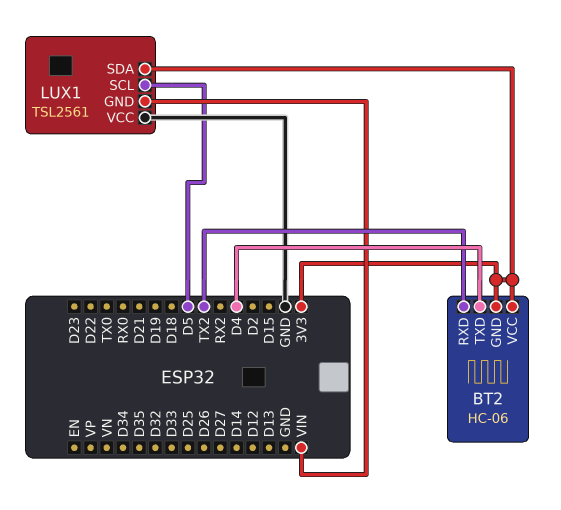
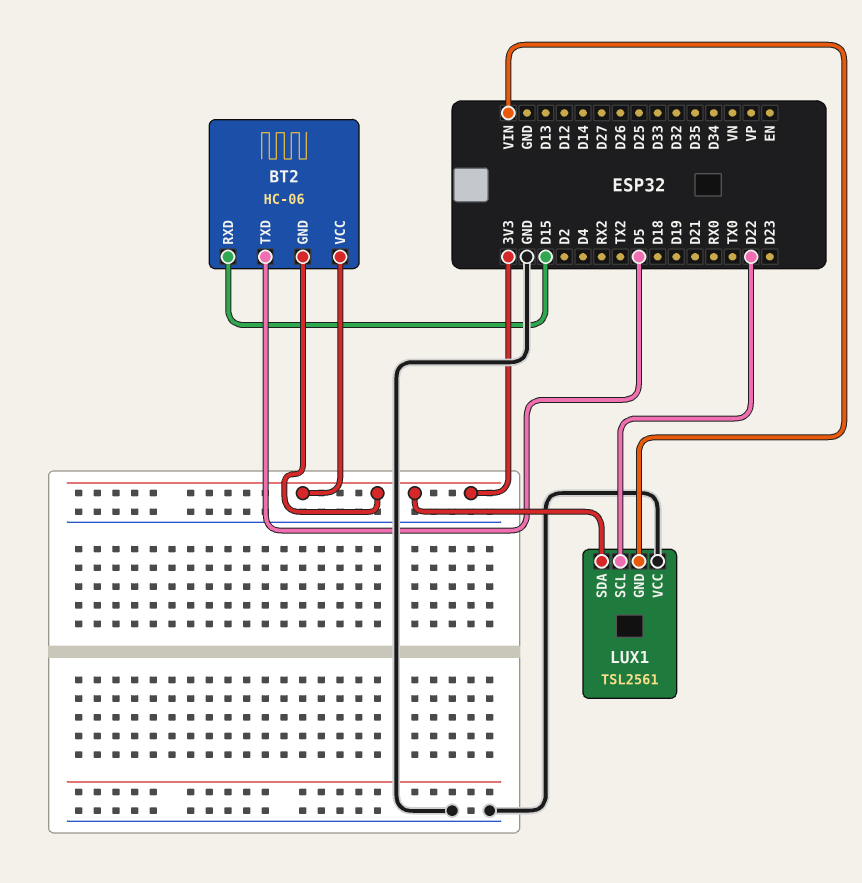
BT2 pin RXD: TX2 -> D15
BT2 pin TXD: D4 -> D5
LUX1 pin SCL: D5 -> D22

